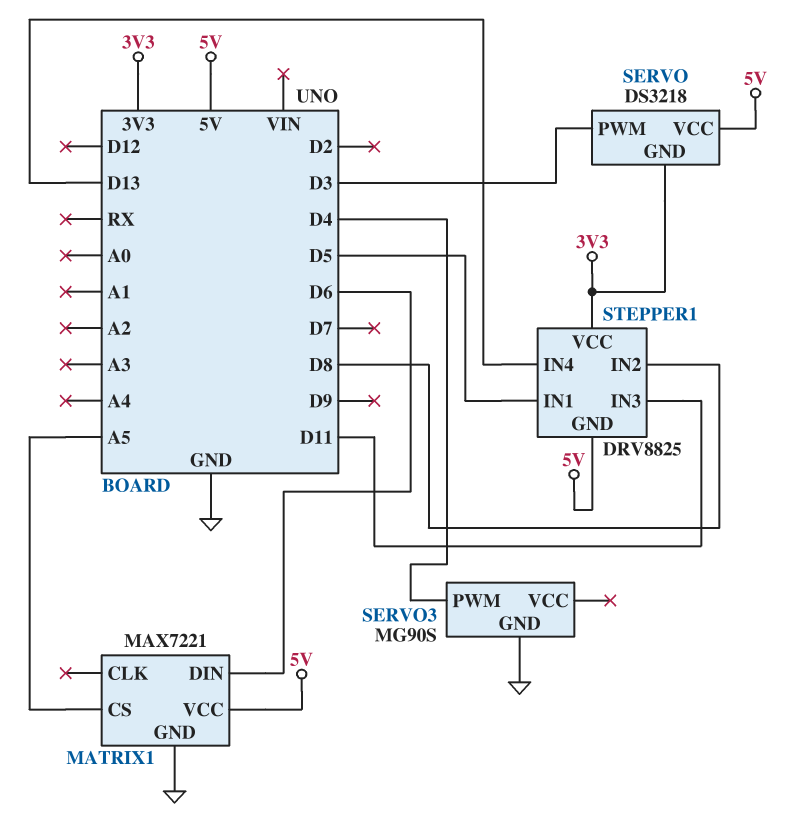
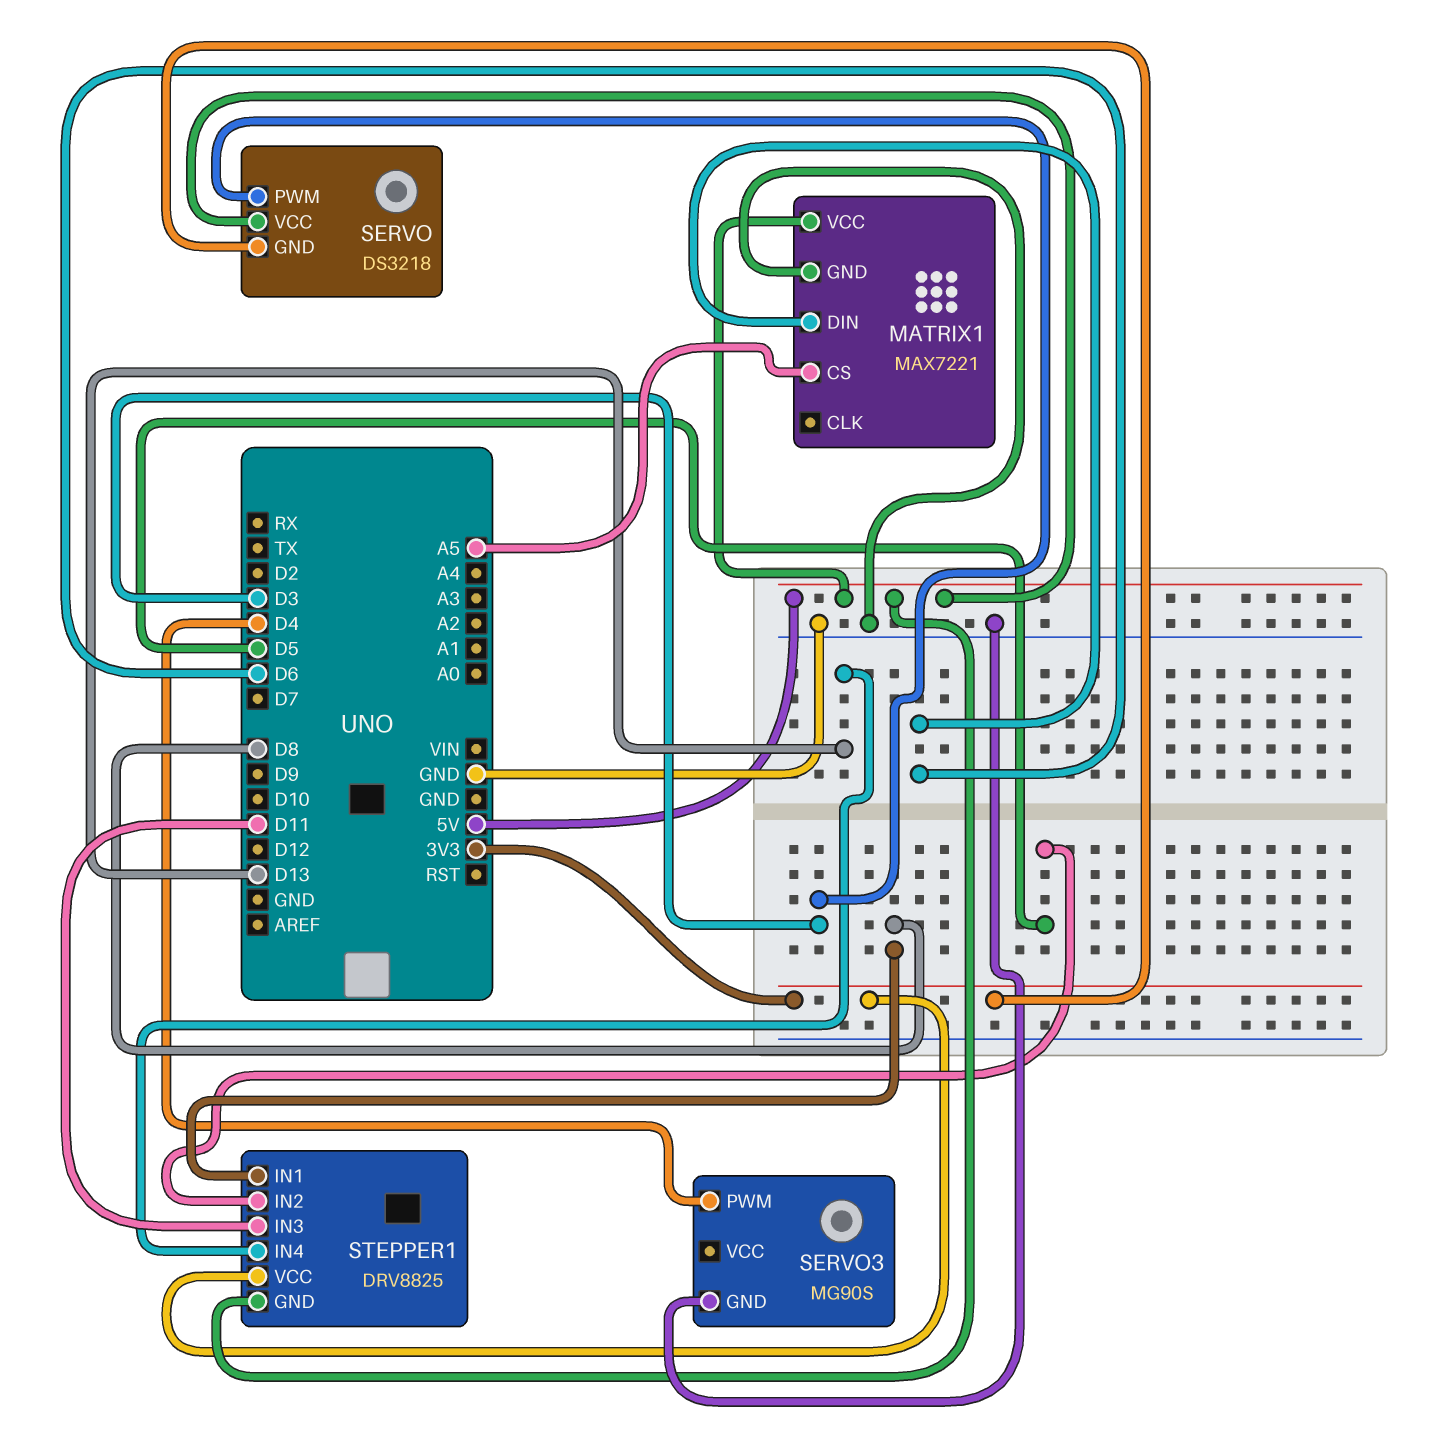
STEPPER1 pin IN1: D5 -> D8
STEPPER1 pin IN2: D8 -> D5

